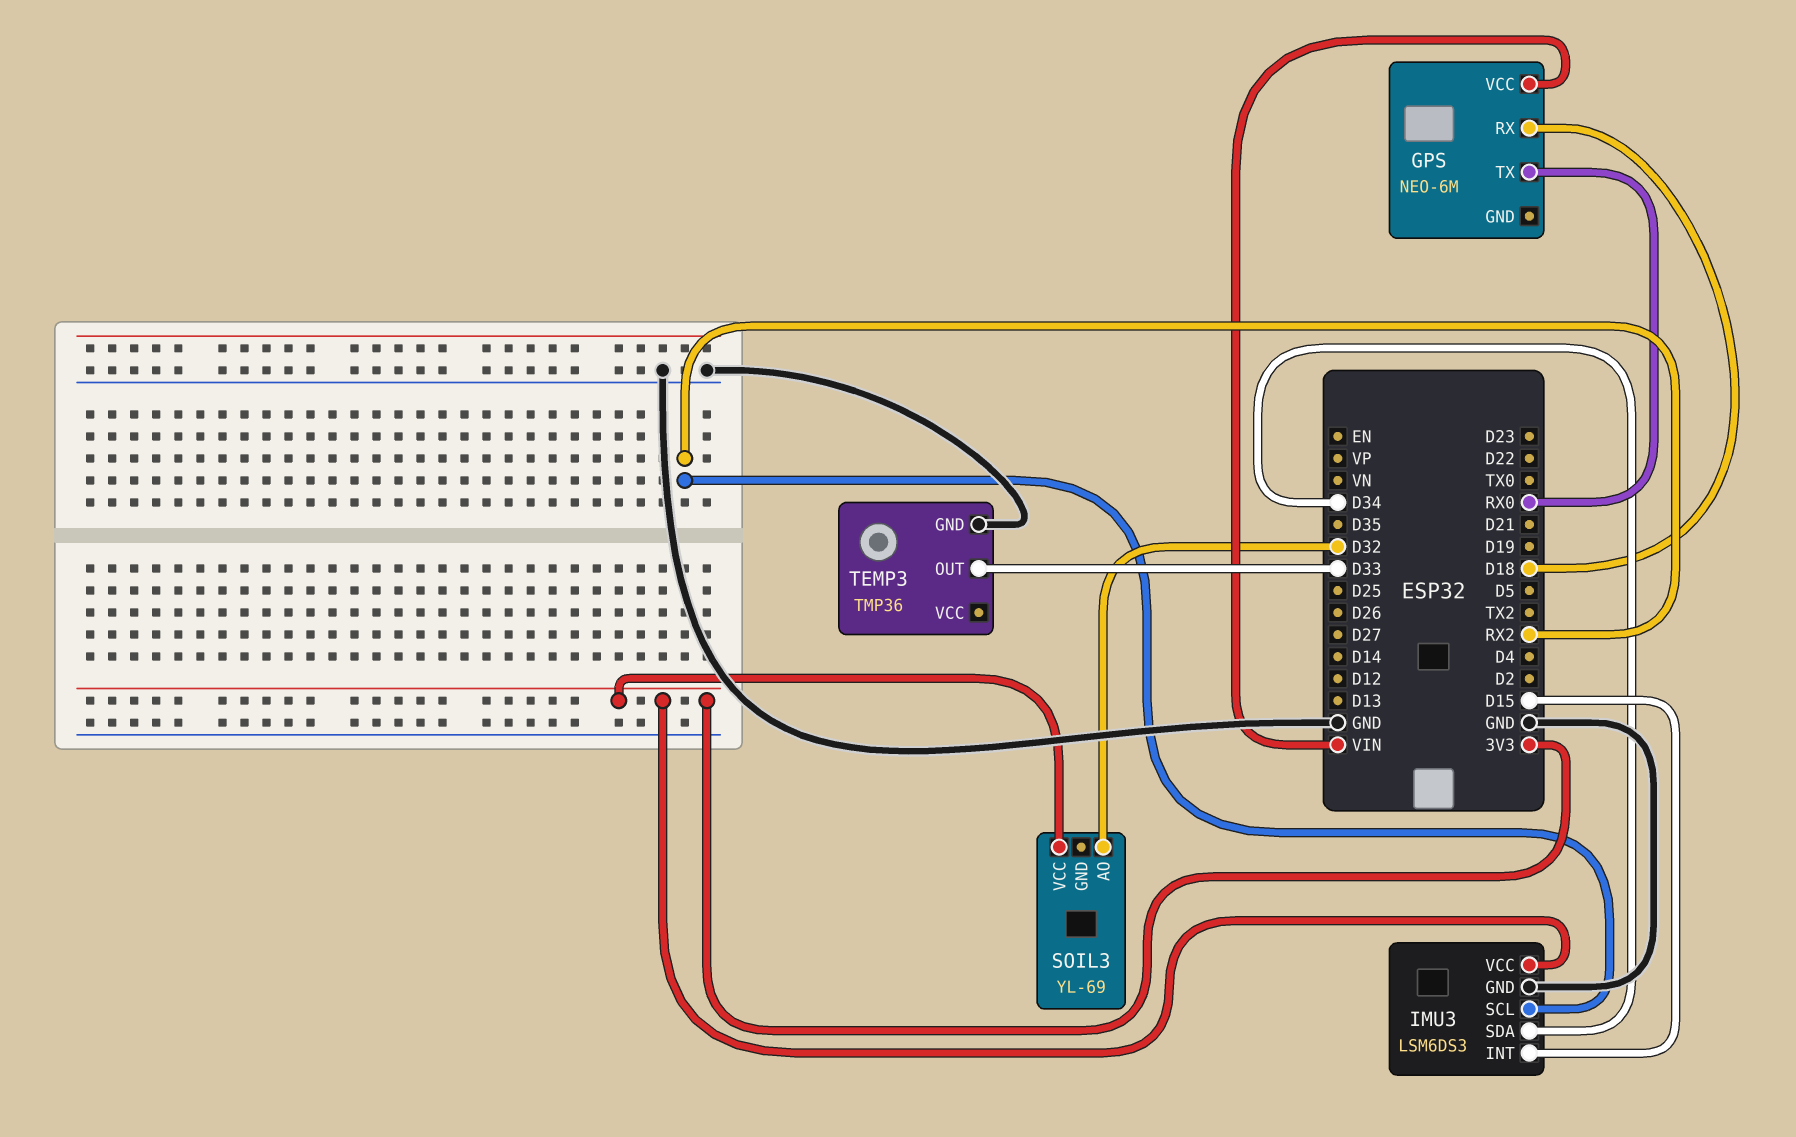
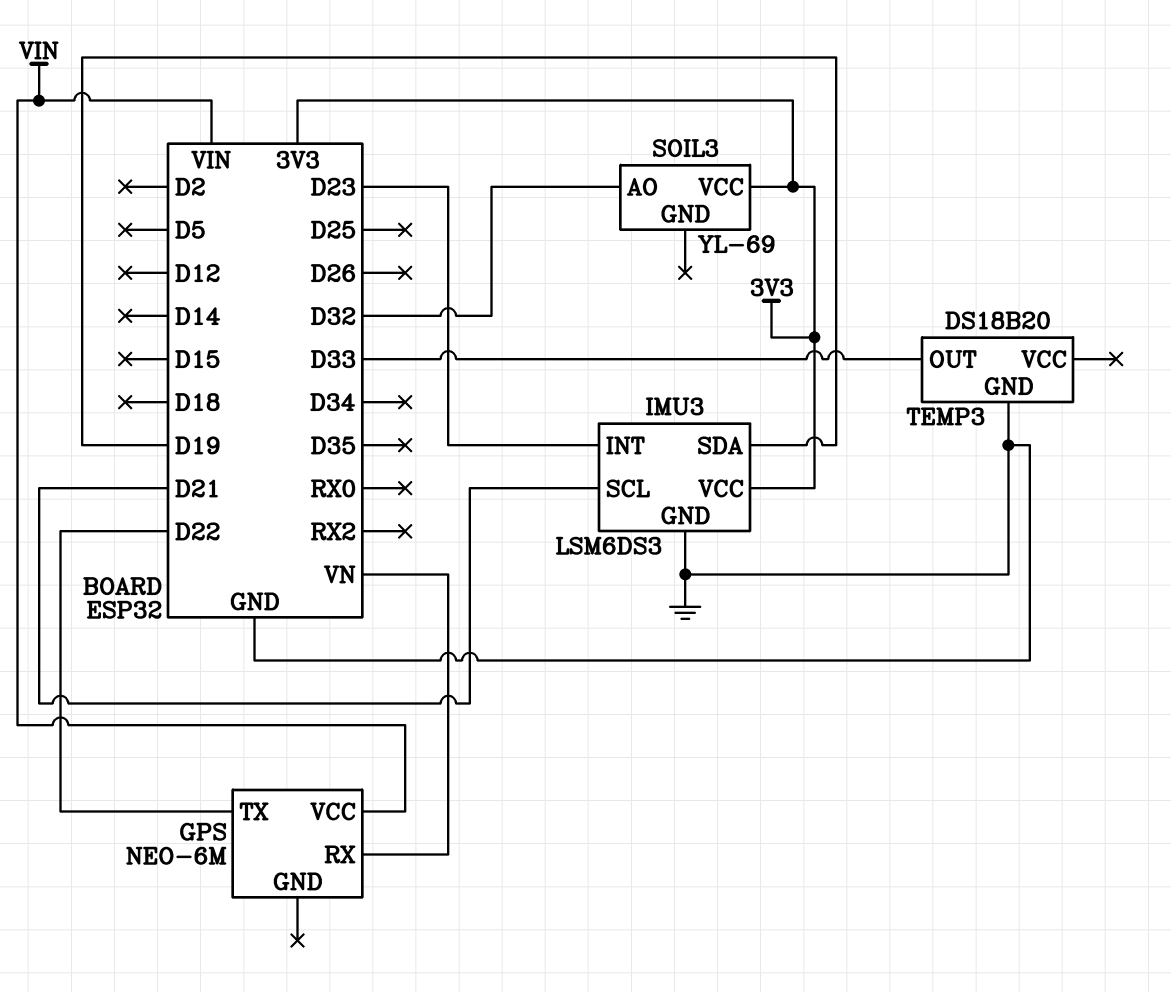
GPS pin RX: D18 -> VN
GPS pin TX: RX0 -> D22
IMU3 pin INT: D15 -> D23
IMU3 pin SCL: RX2 -> D21
IMU3 pin SDA: D34 -> D19
TEMP3: TMP36 -> DS18B20

